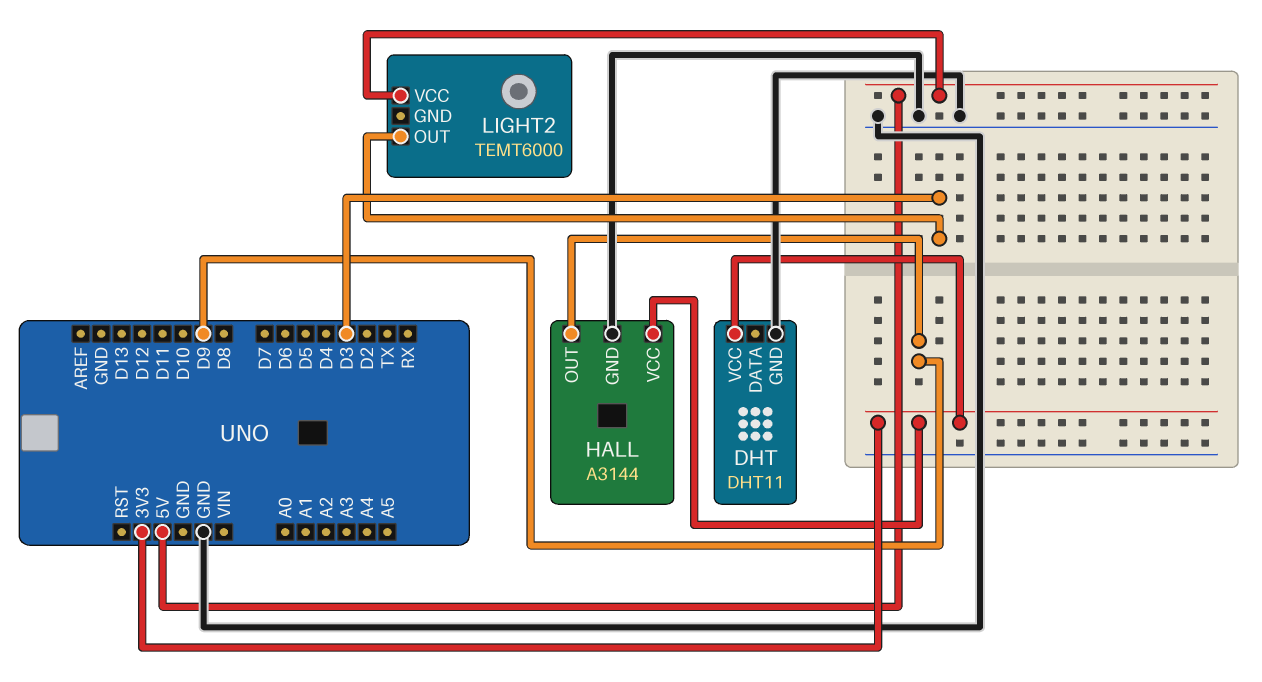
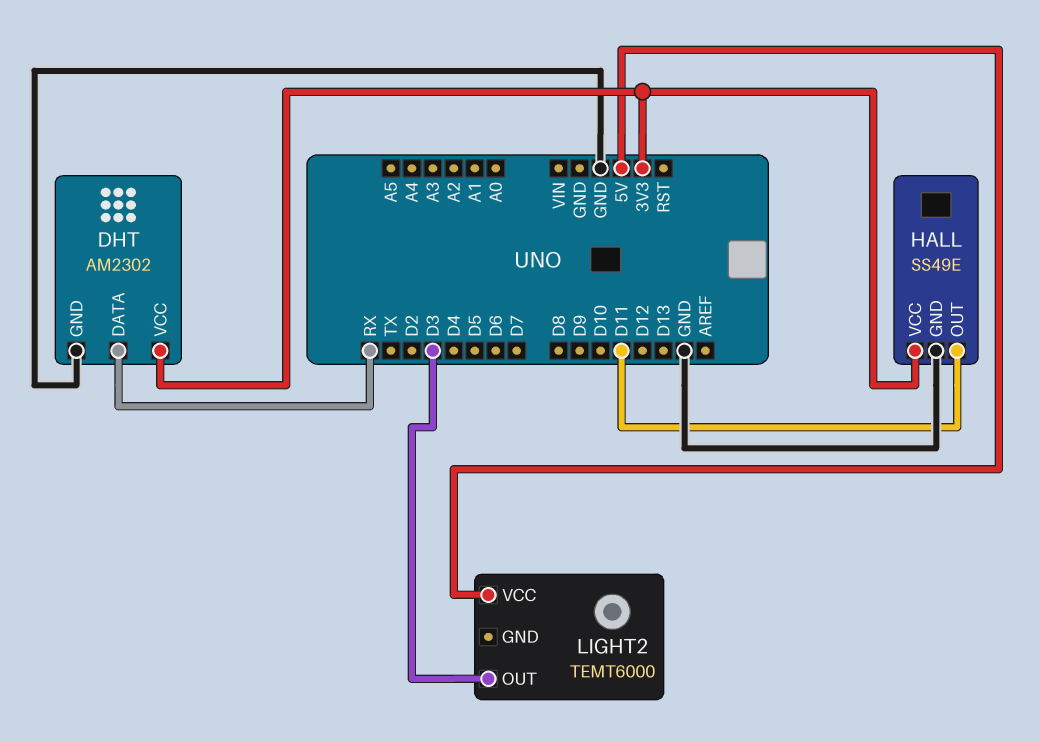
DHT: DHT11 -> AM2302
DHT pin DATA: none -> RX
HALL: A3144 -> SS49E
HALL pin OUT: D9 -> D11

